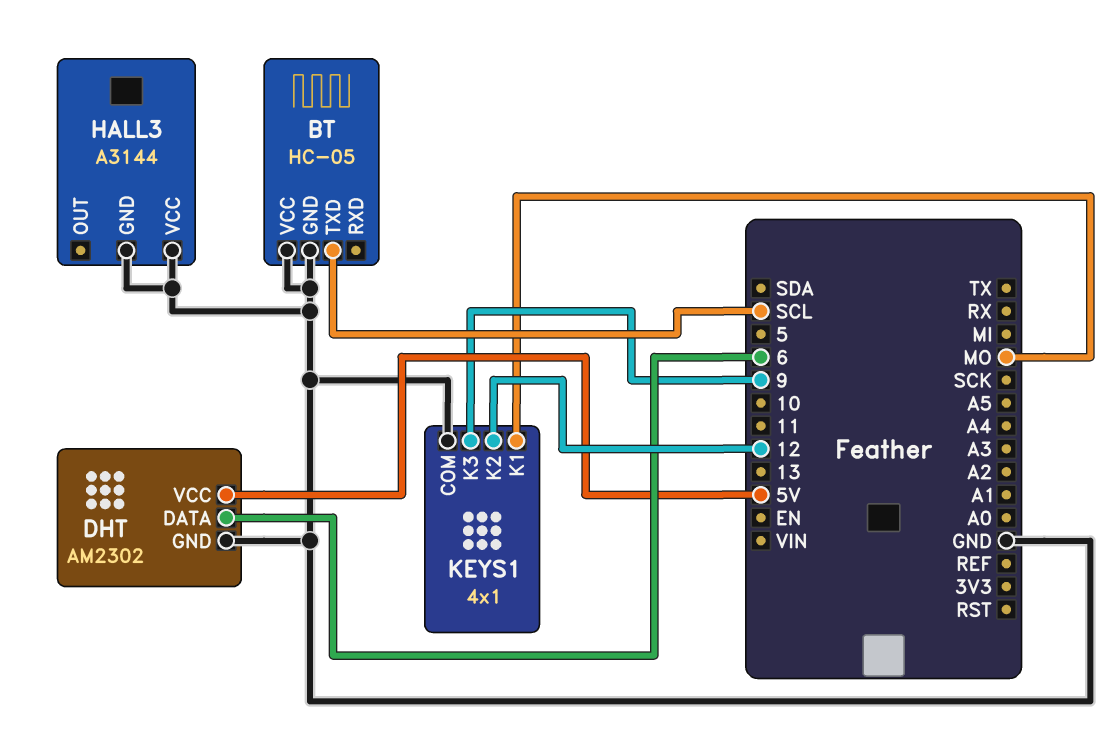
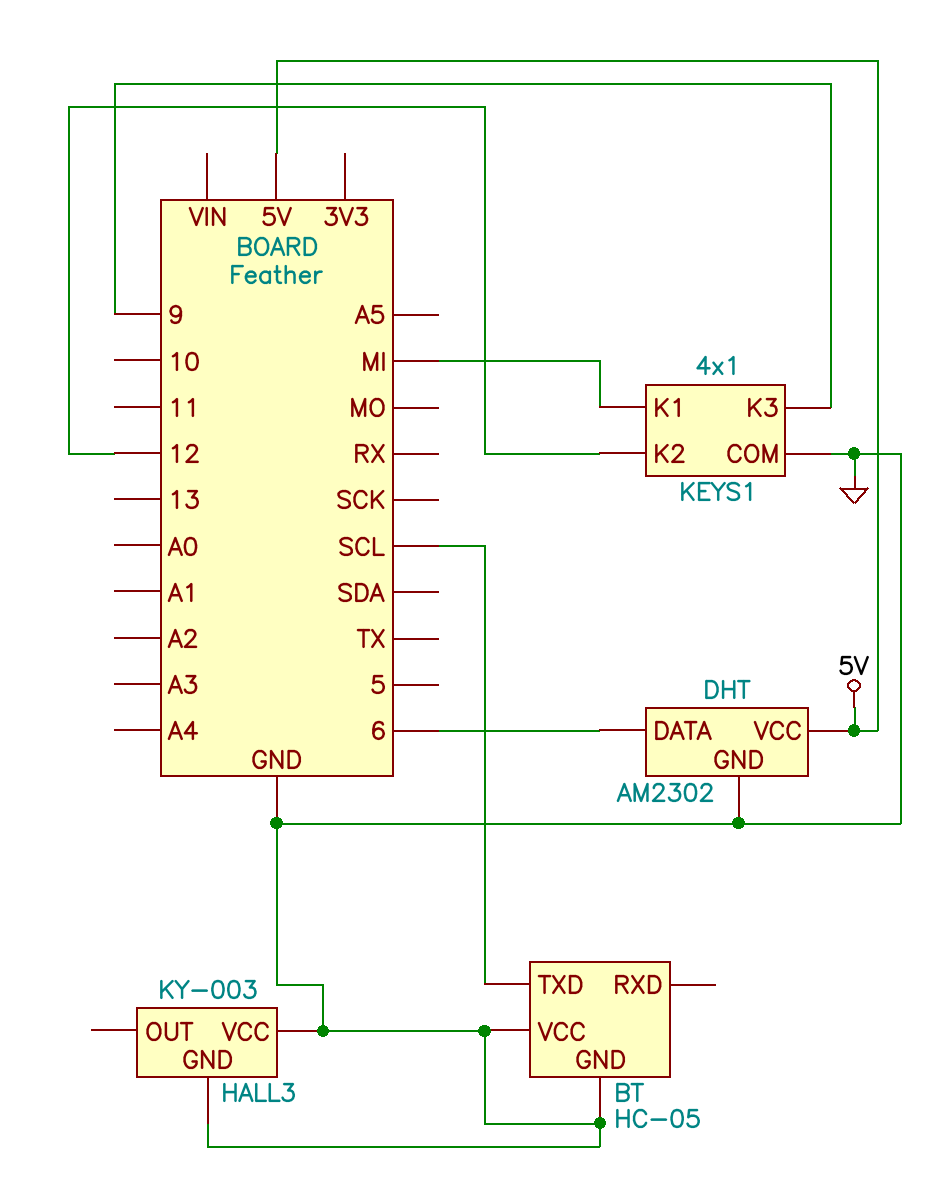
HALL3: A3144 -> KY-003
KEYS1 pin K1: MO -> MI

